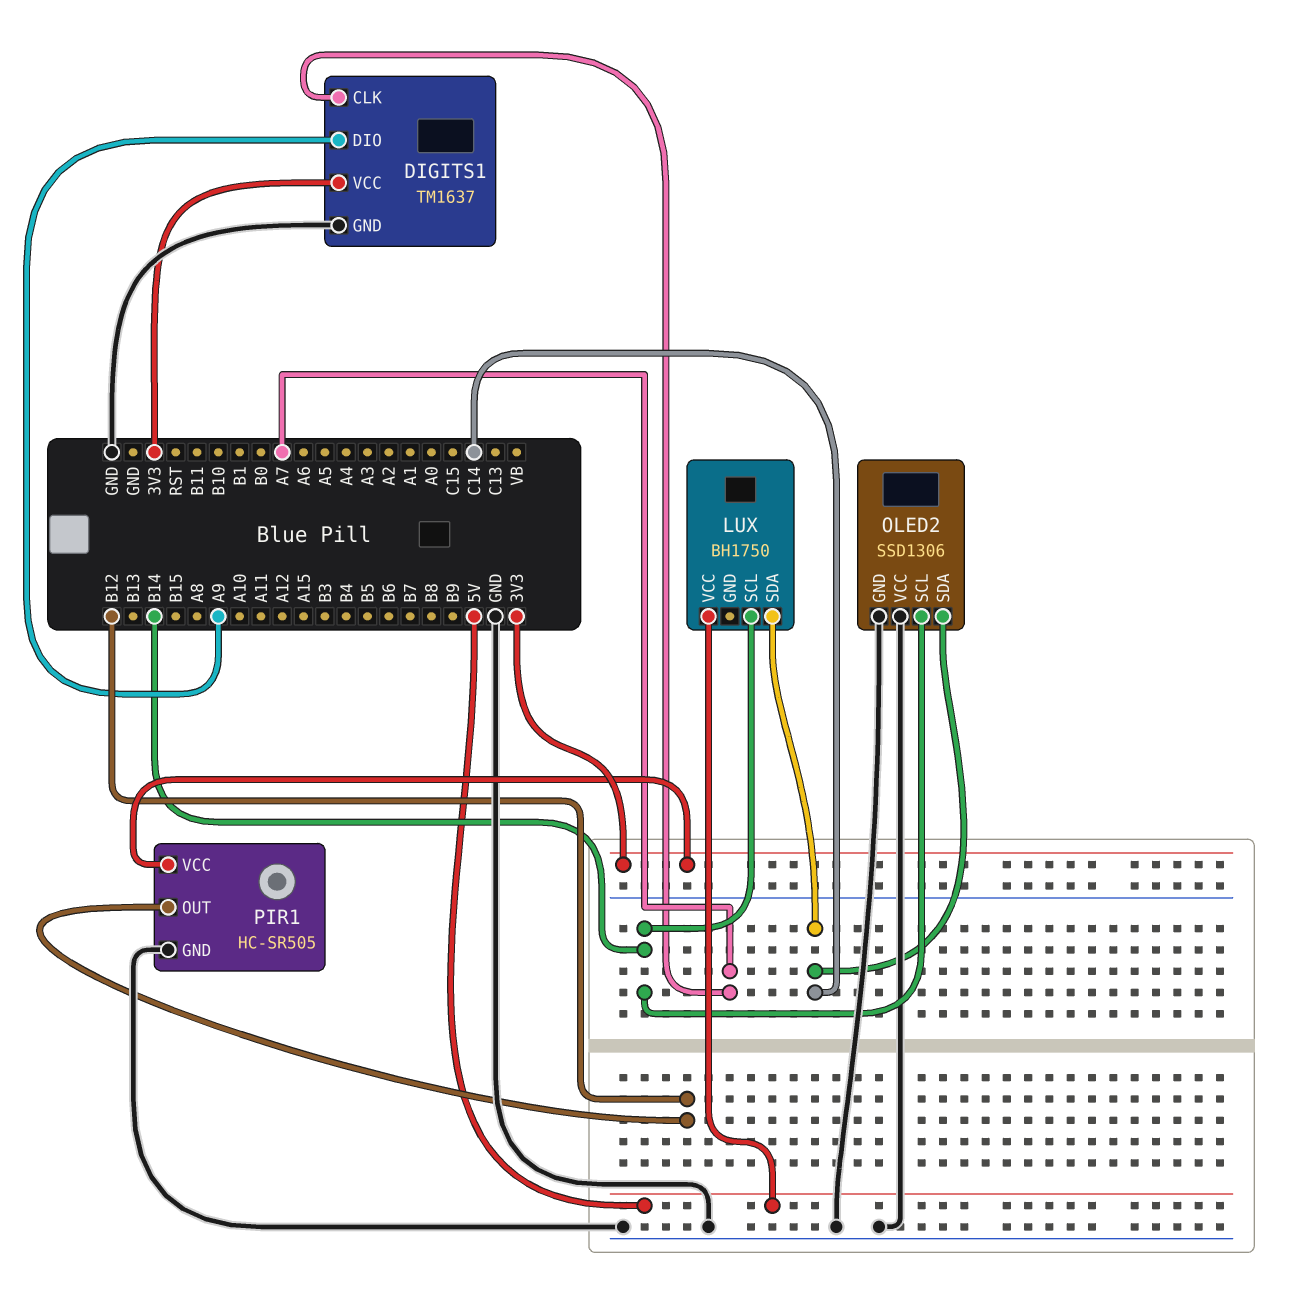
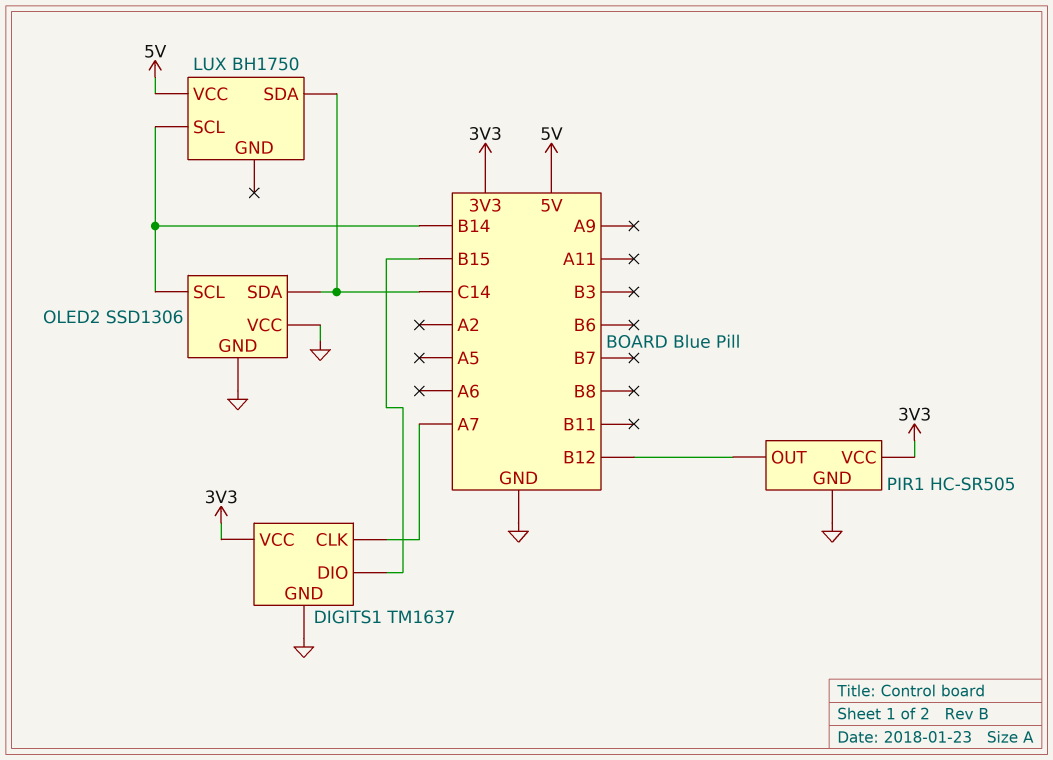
DIGITS1 pin DIO: A9 -> B15

